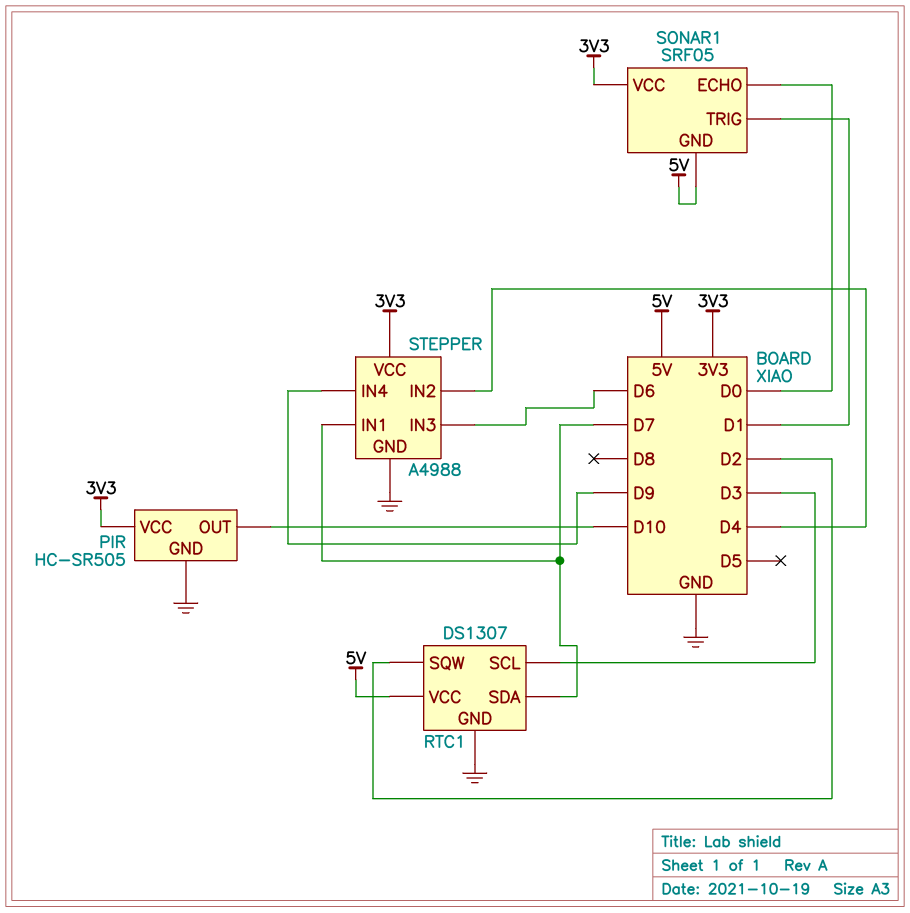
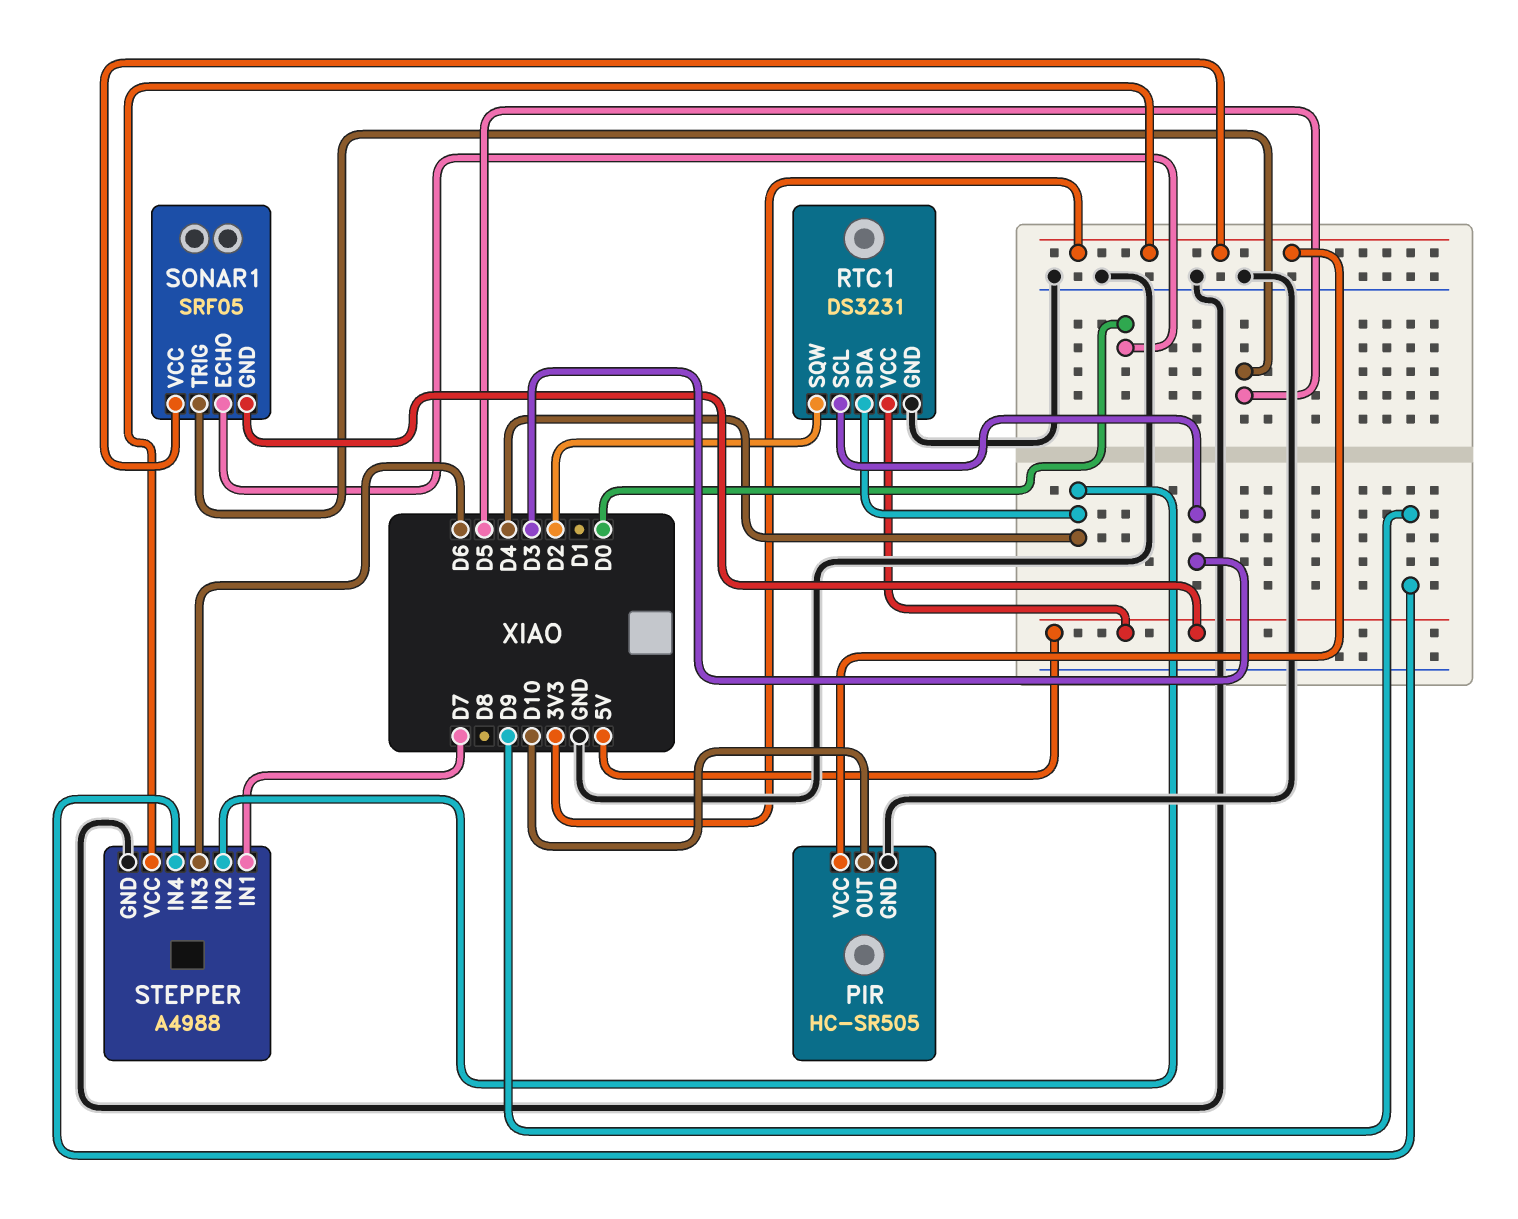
RTC1: DS1307 -> DS3231
RTC1 pin SDA: D7 -> D4
SONAR1 pin TRIG: D1 -> D5

